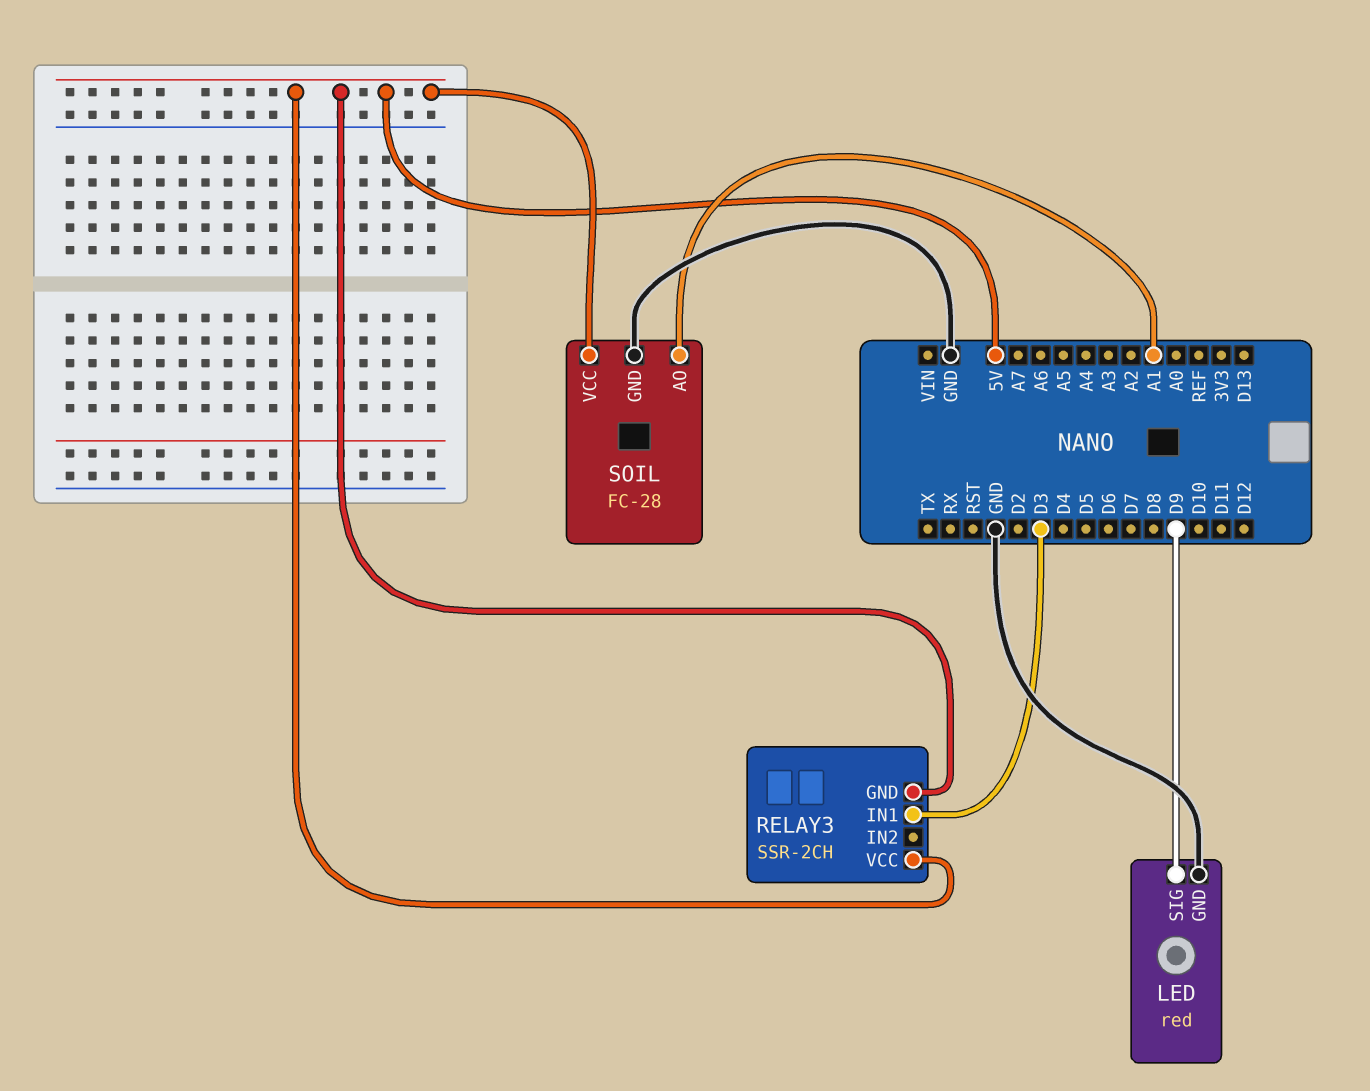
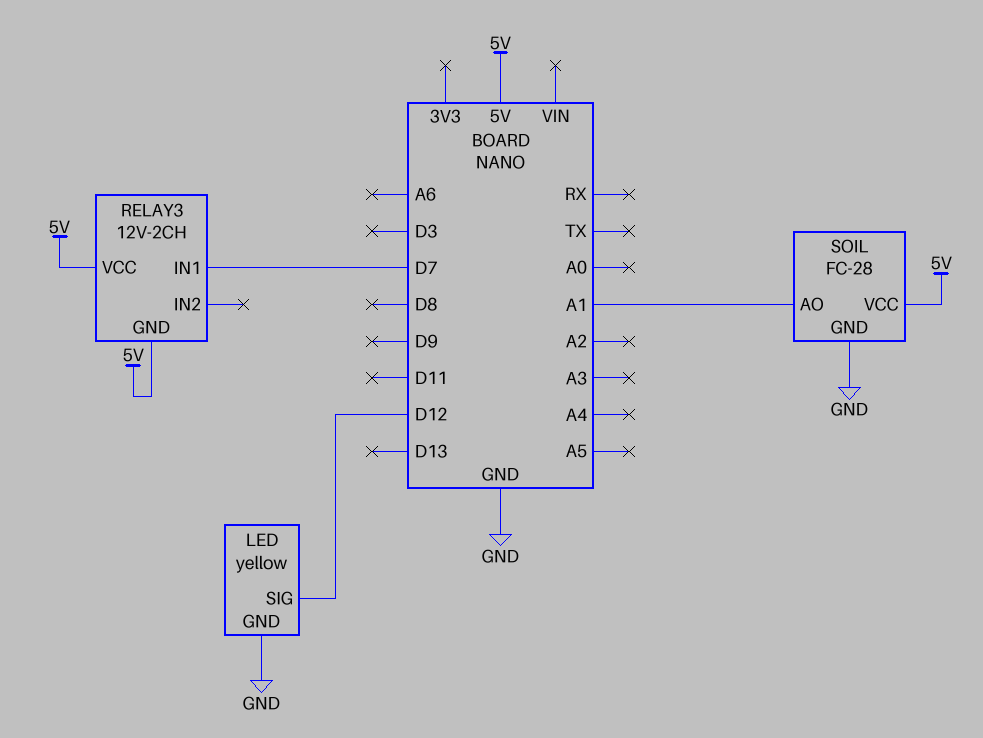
LED: red -> yellow
LED pin SIG: D9 -> D12
RELAY3: SSR-2CH -> 12V-2CH
RELAY3 pin IN1: D3 -> D7

